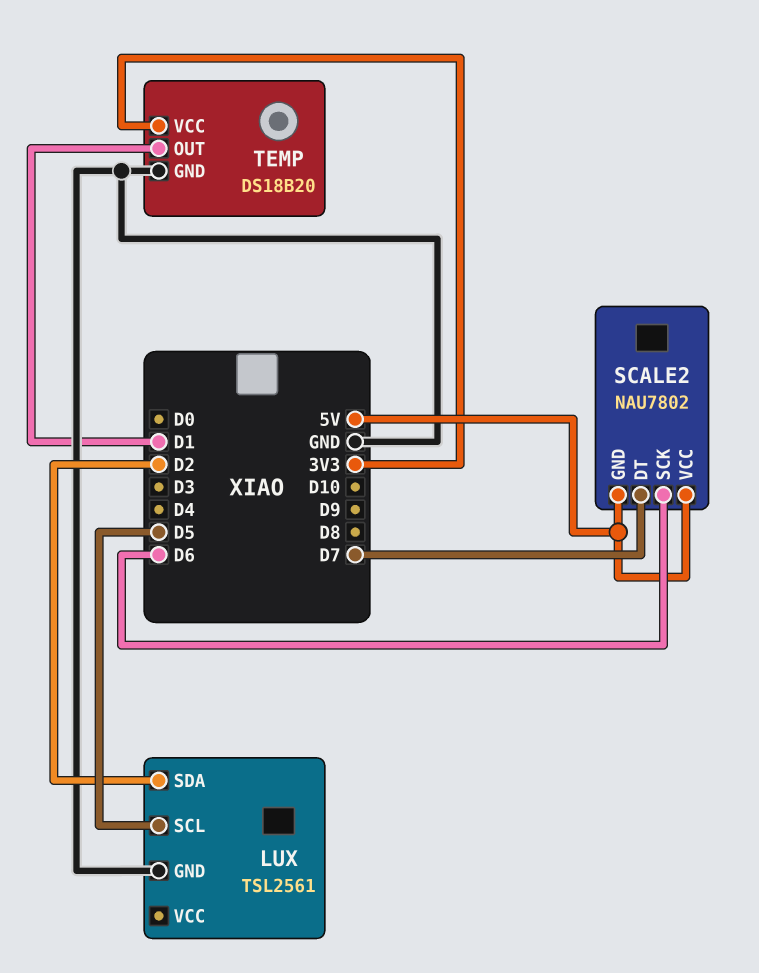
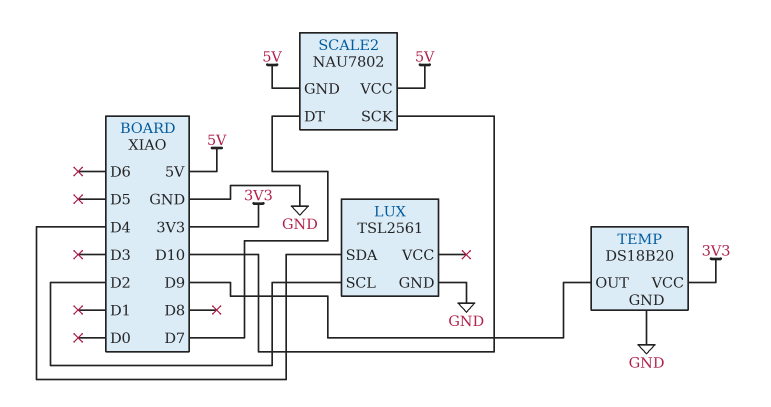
LUX pin SCL: D5 -> D2
LUX pin SDA: D2 -> D4
SCALE2 pin SCK: D6 -> D10
TEMP pin OUT: D1 -> D9

